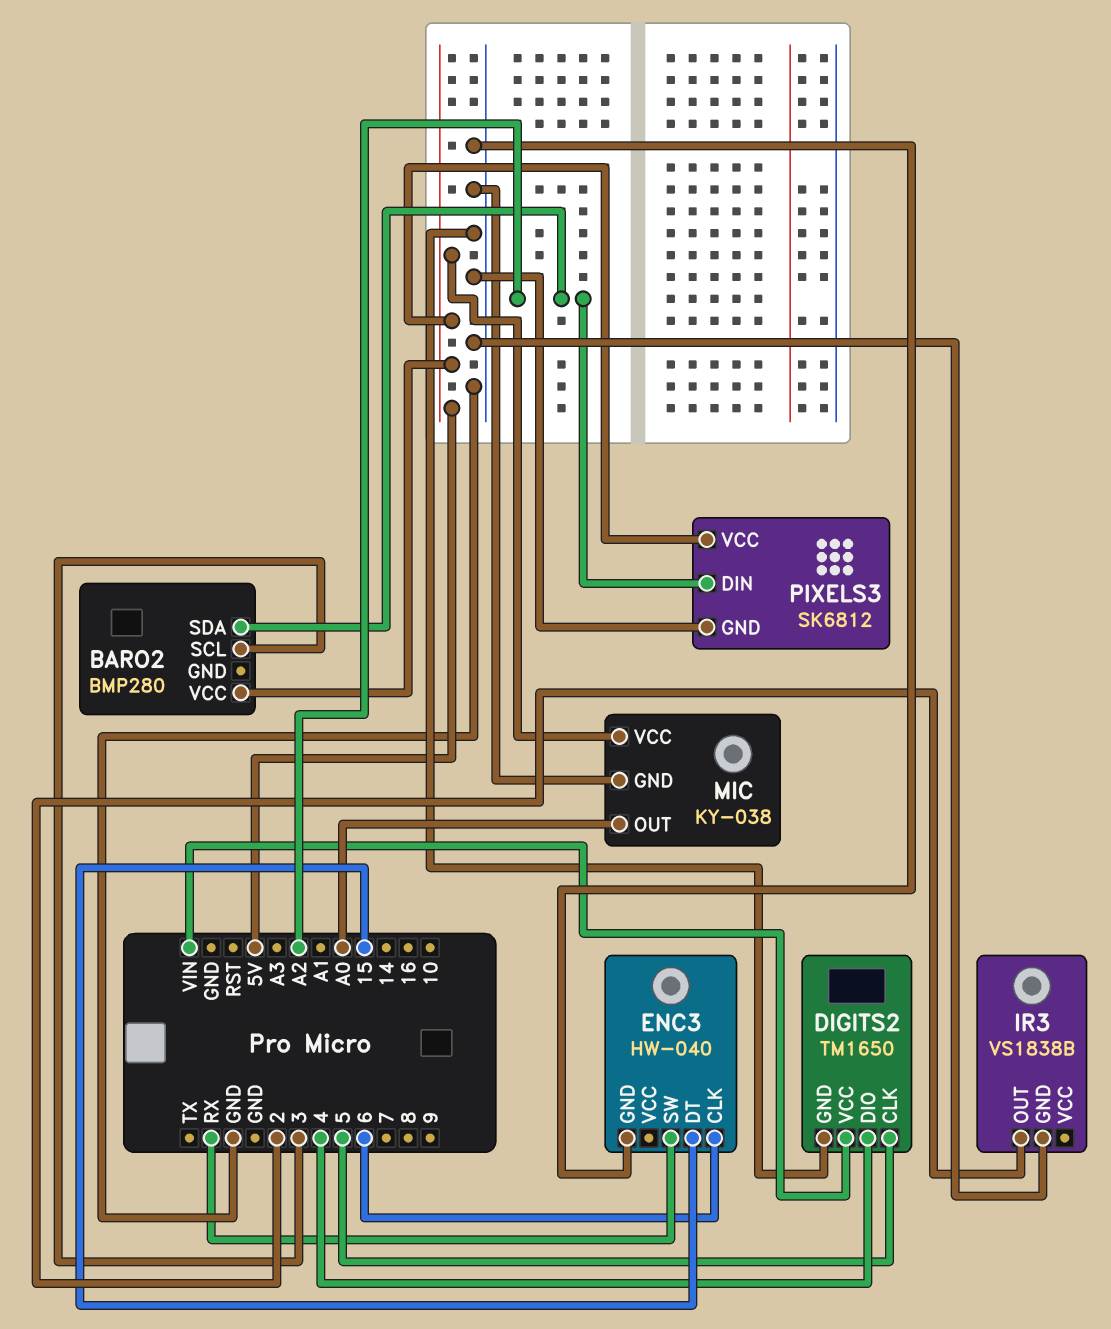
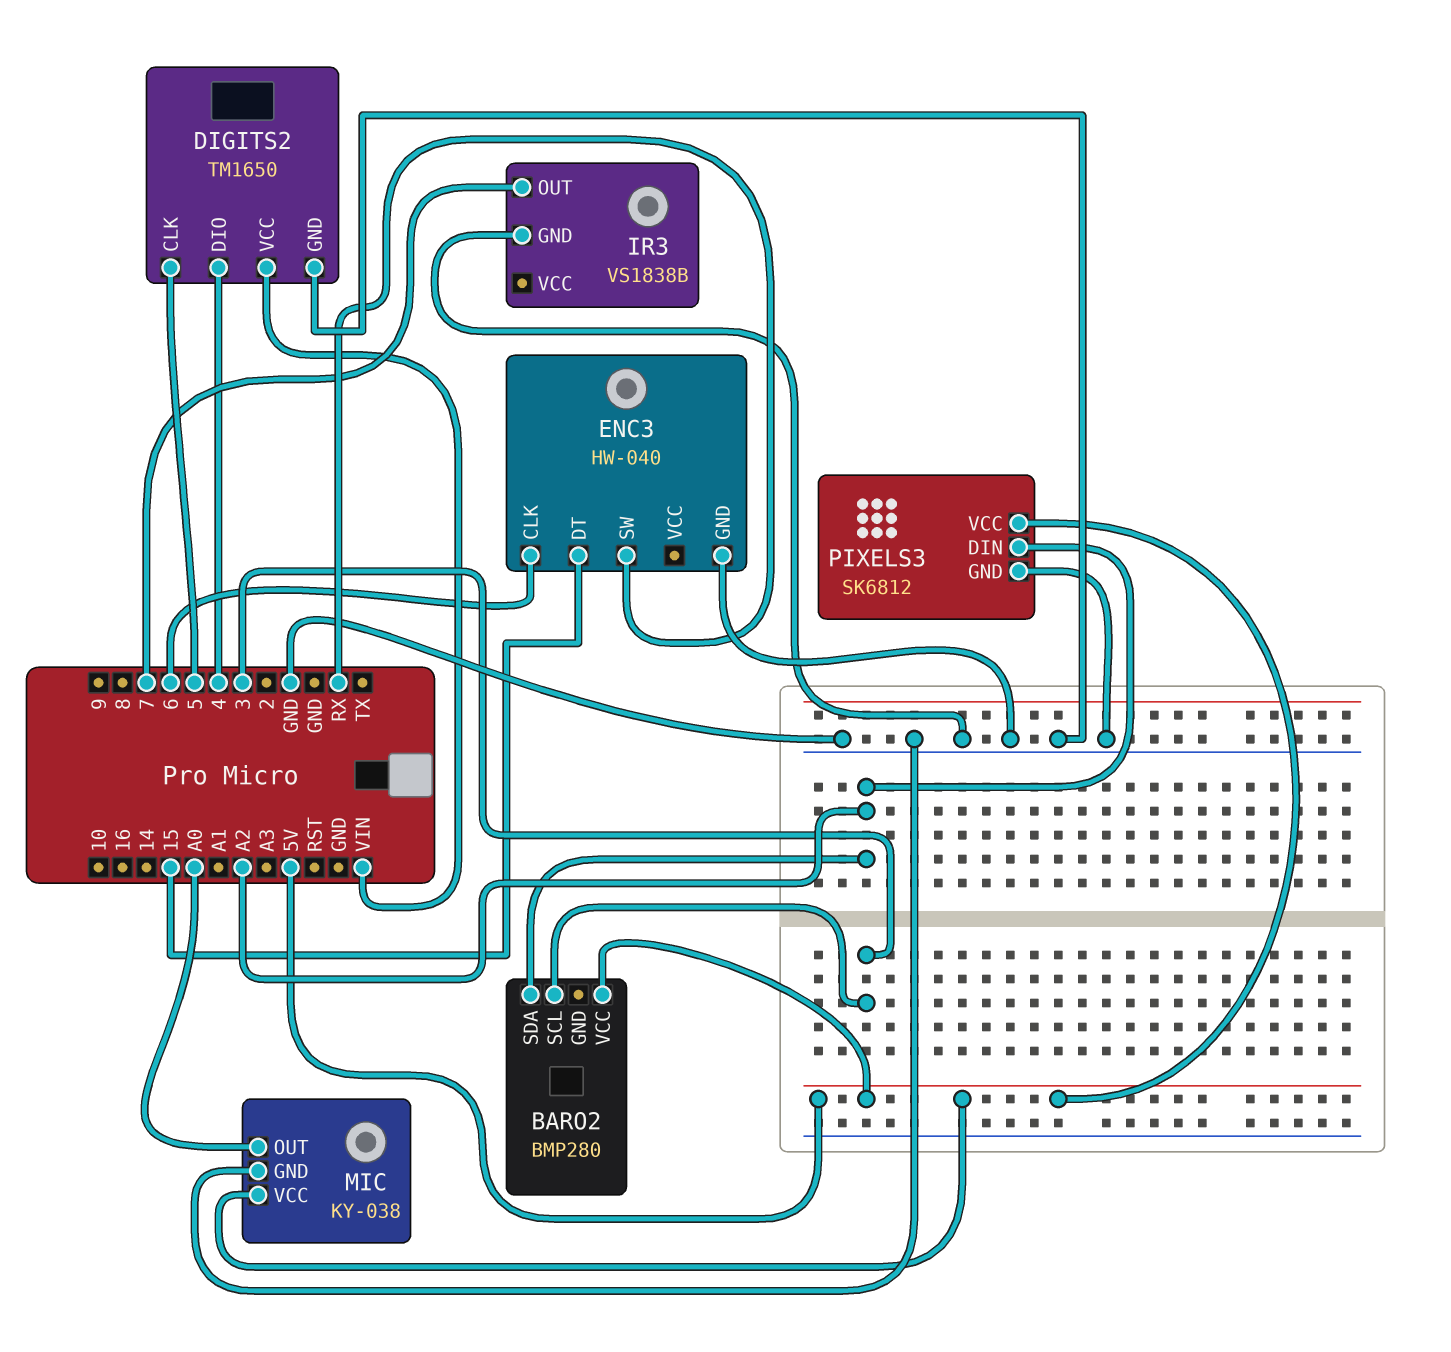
IR3 pin OUT: 2 -> 7

